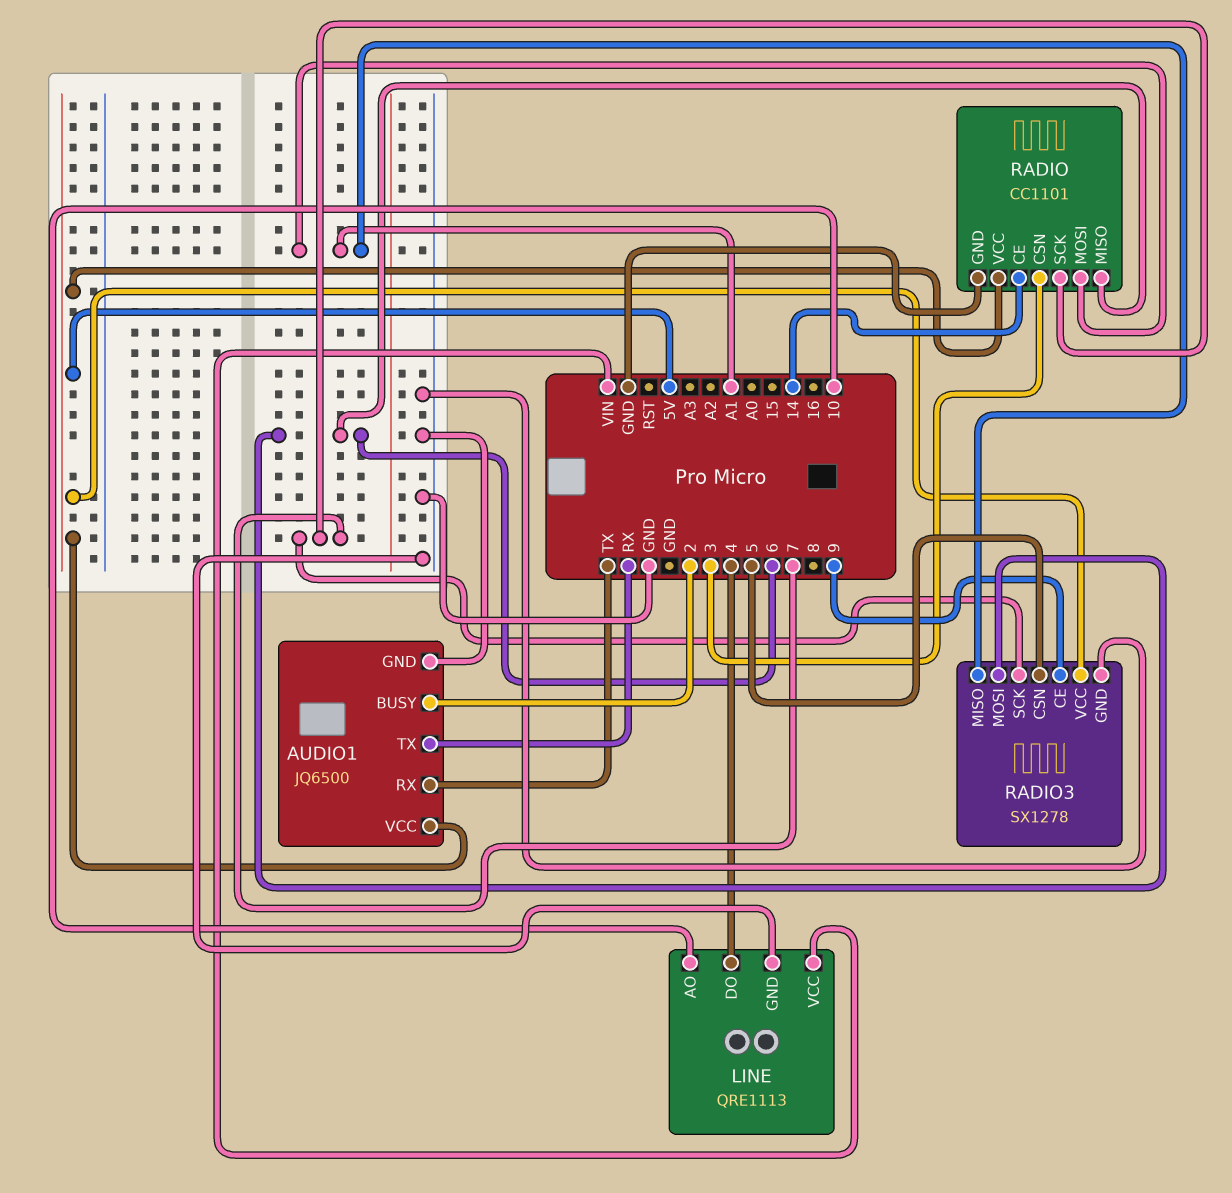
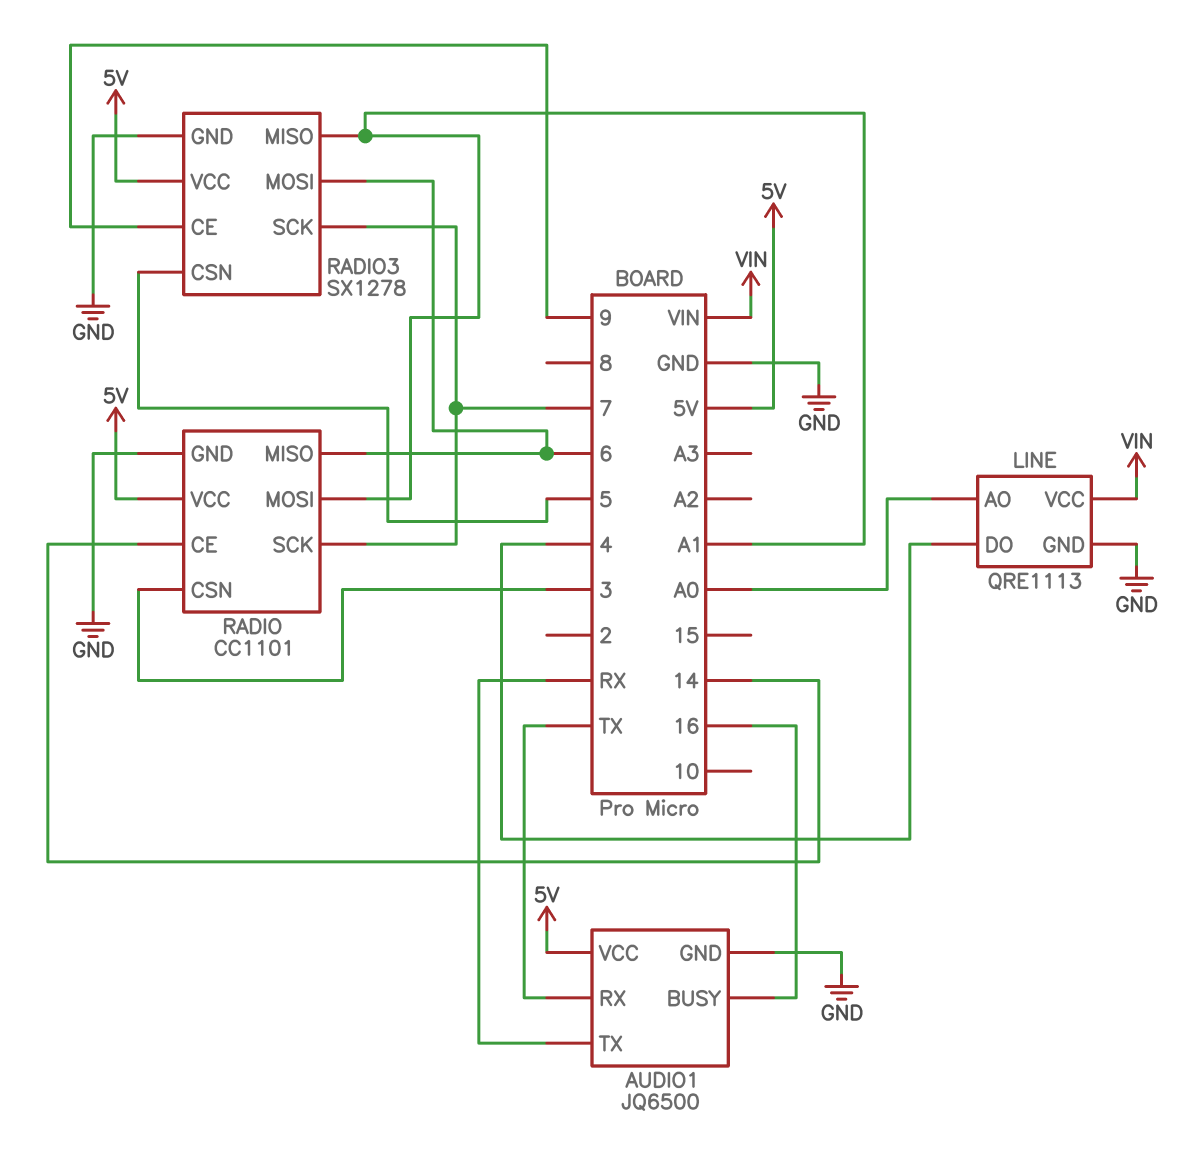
AUDIO1 pin BUSY: 2 -> 16
LINE pin AO: 10 -> A0

